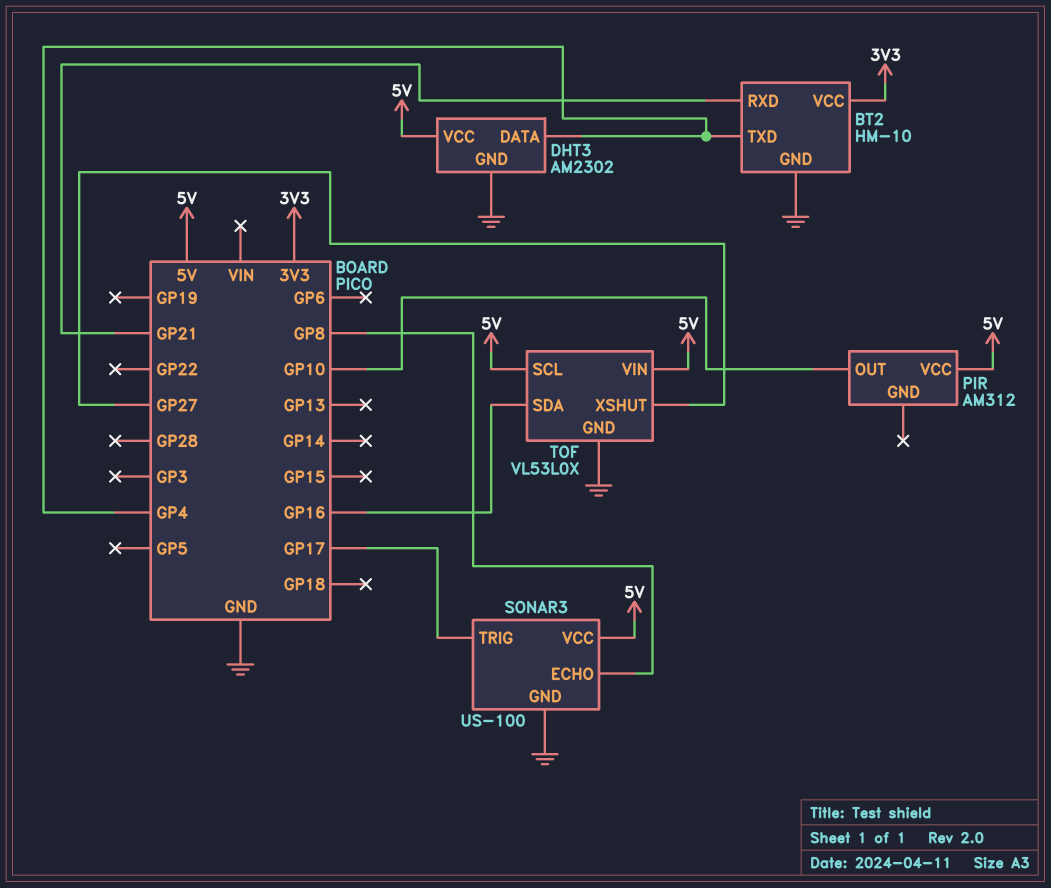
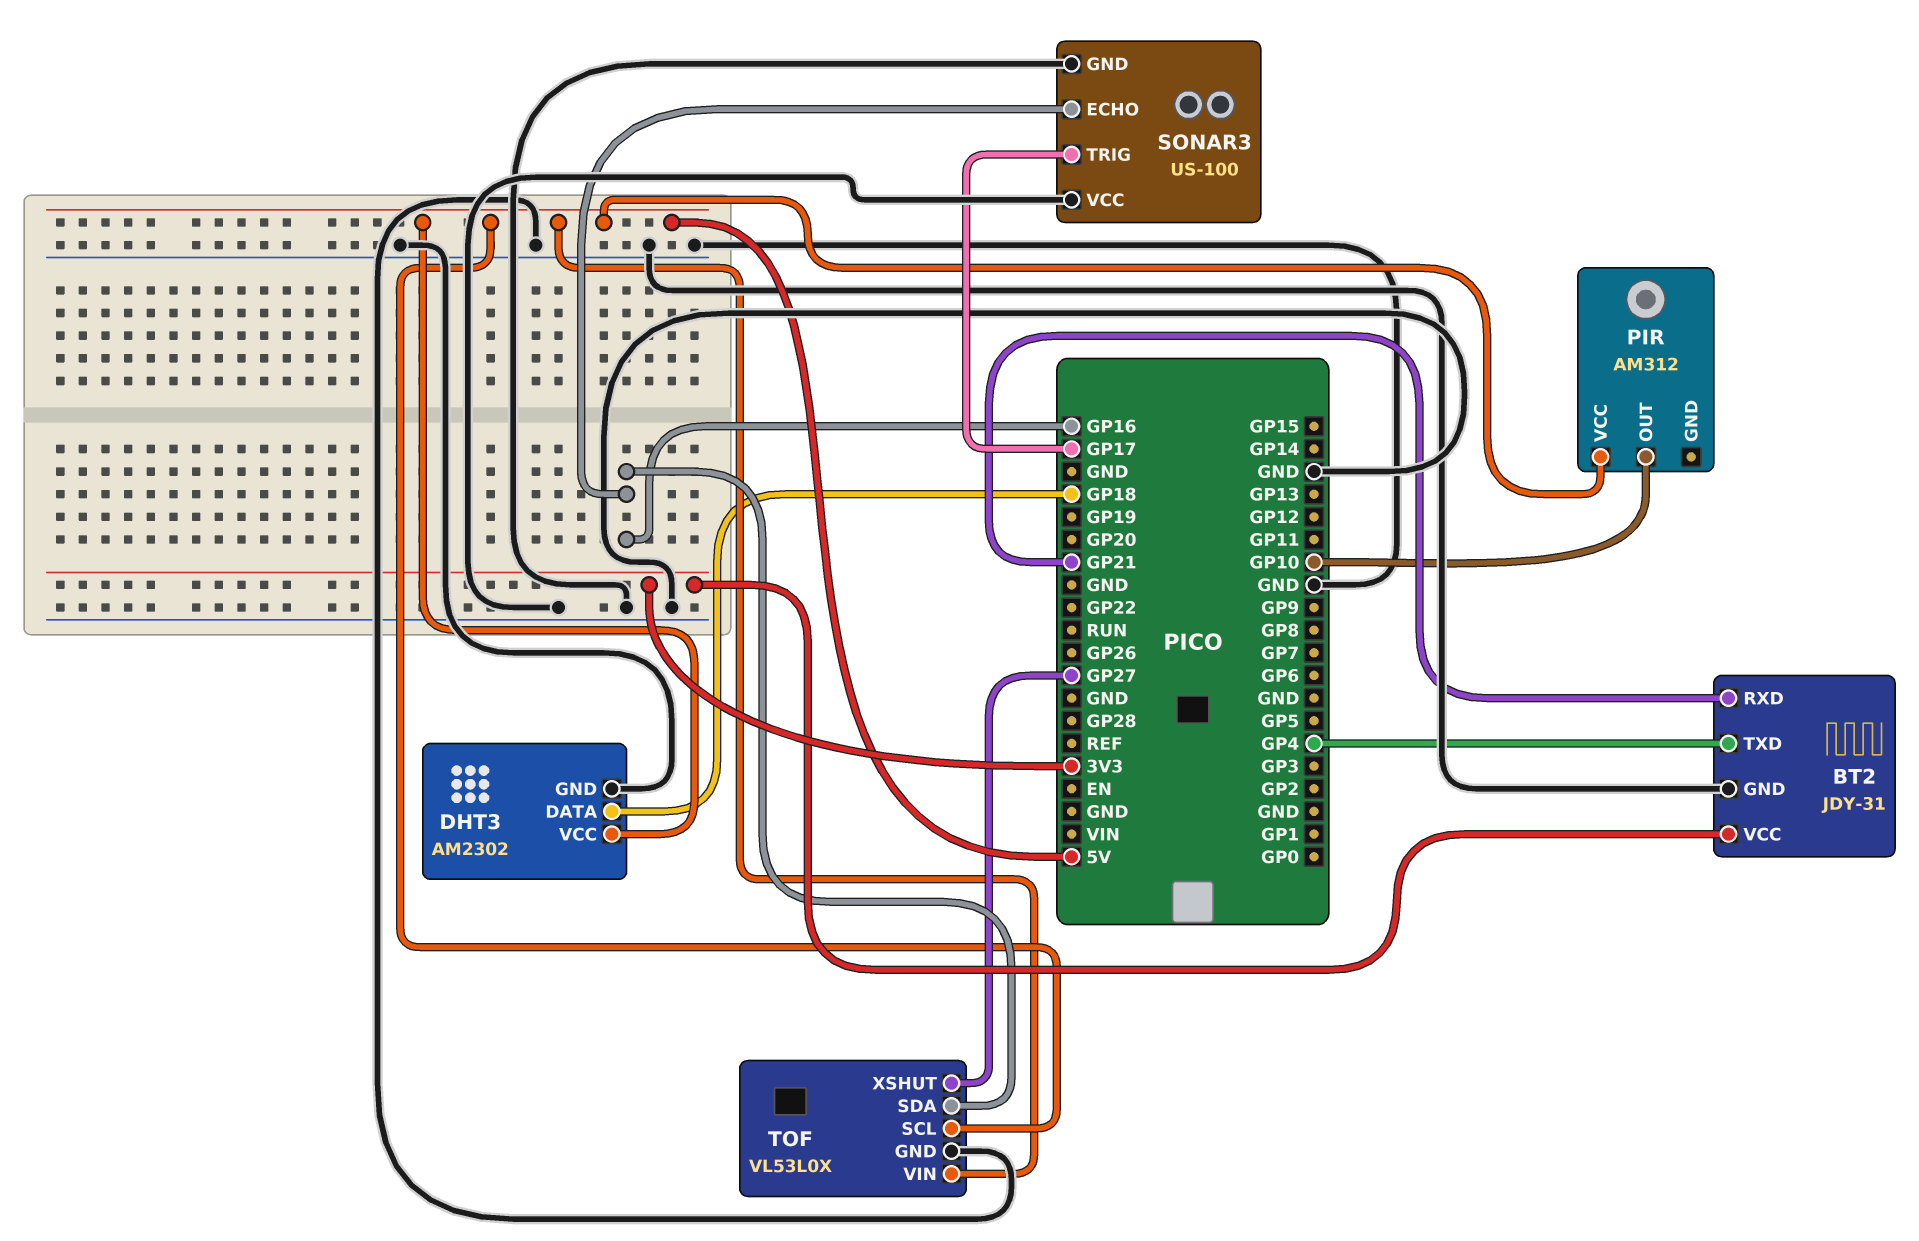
BT2: HM-10 -> JDY-31
DHT3 pin DATA: GP4 -> GP18
SONAR3 pin ECHO: GP8 -> GP16
SONAR3 pin VCC: 5V -> GND

